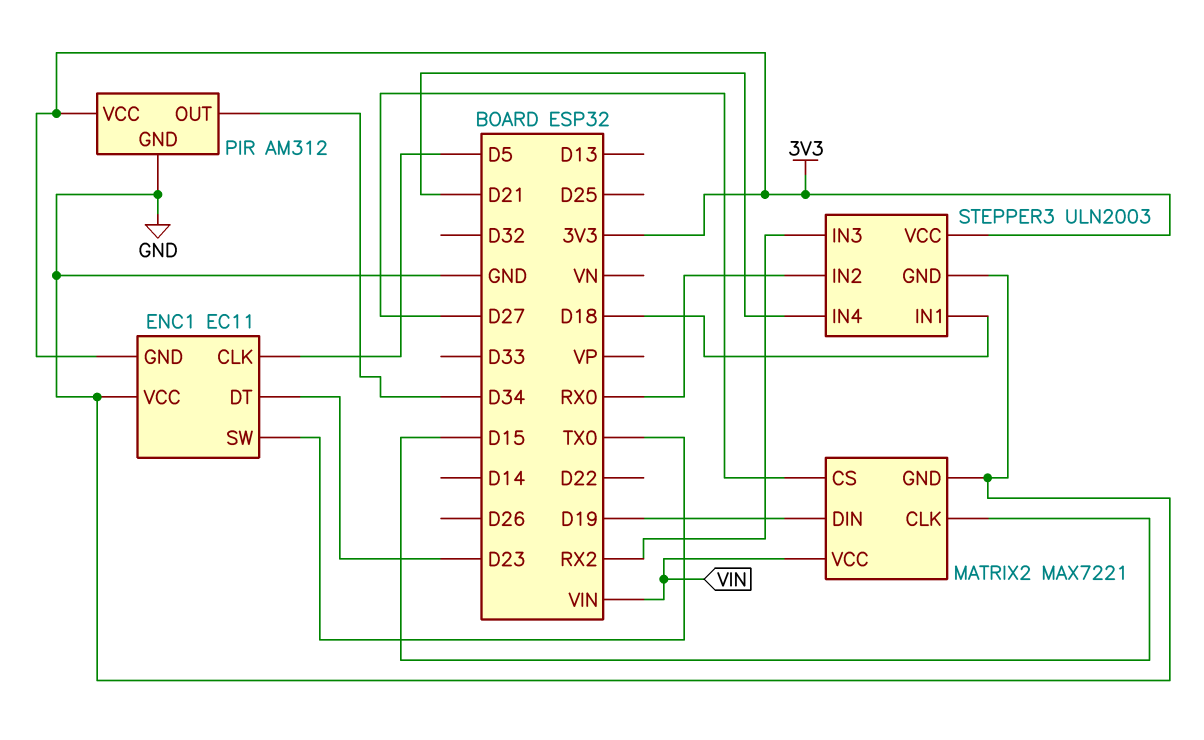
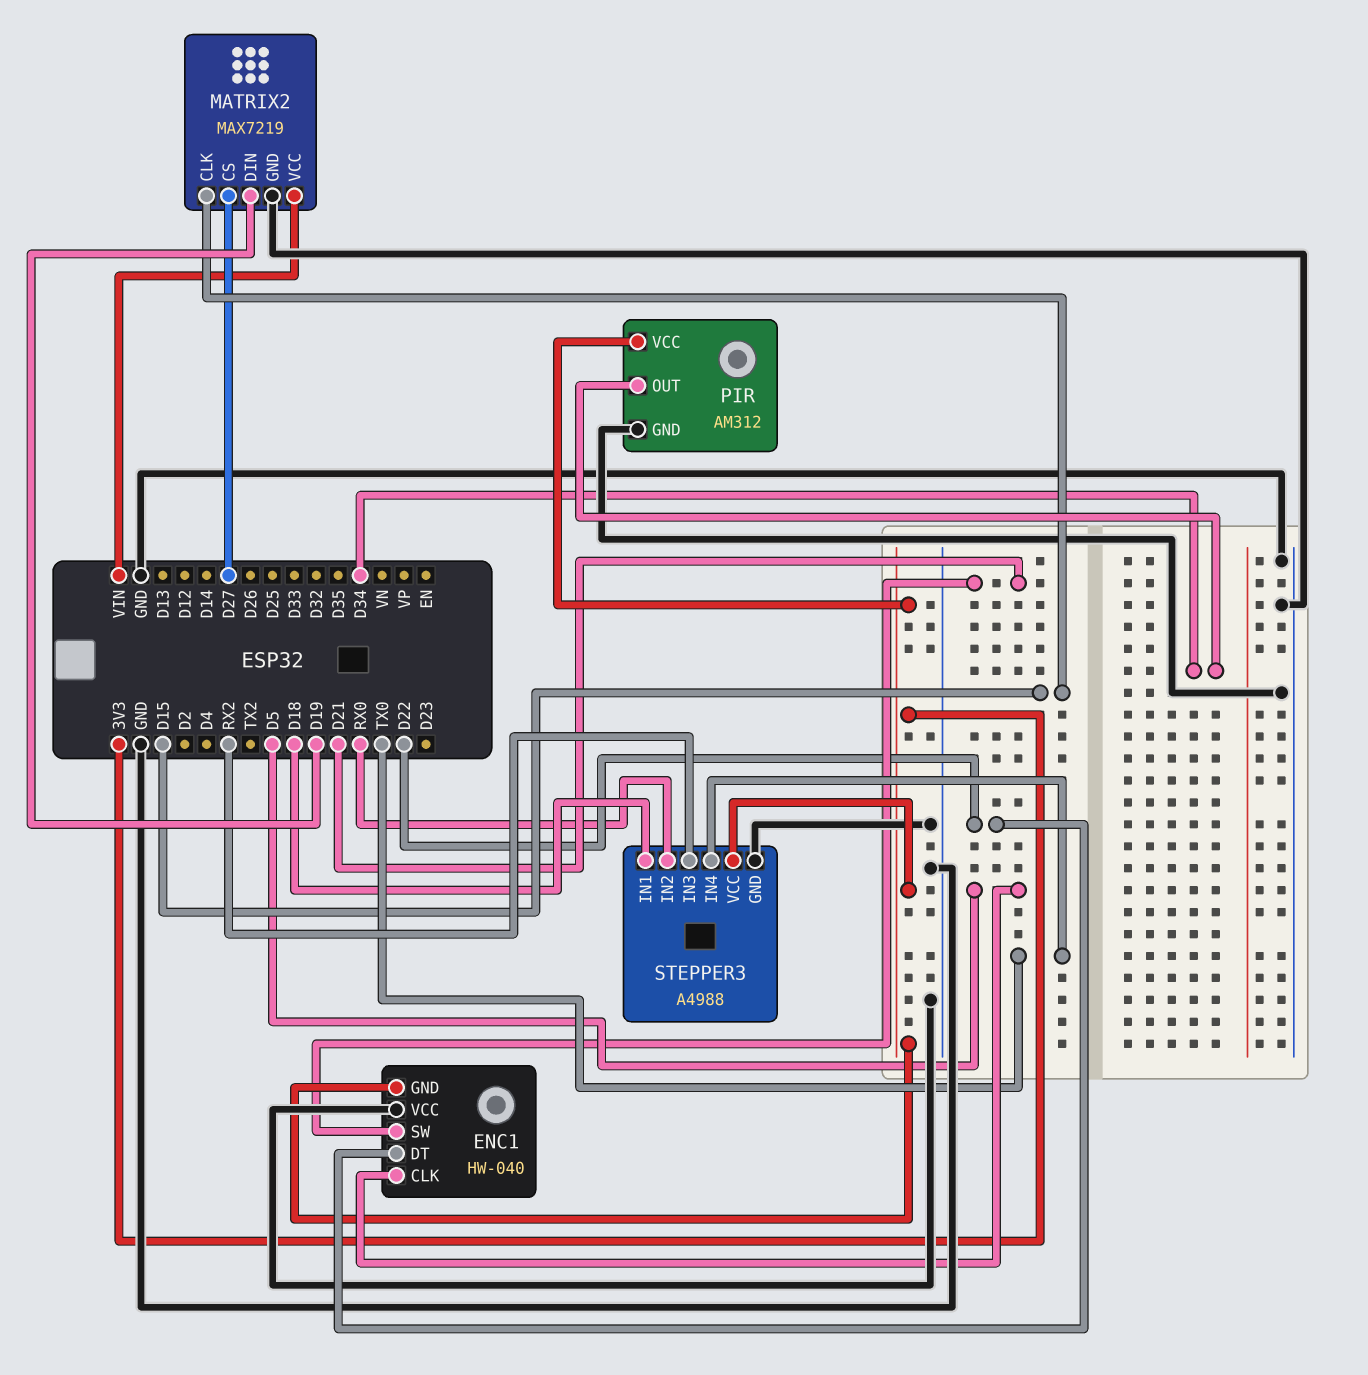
ENC1: EC11 -> HW-040
ENC1 pin DT: D23 -> D22
ENC1 pin SW: TX0 -> D21
MATRIX2: MAX7221 -> MAX7219
STEPPER3: ULN2003 -> A4988
STEPPER3 pin IN4: D21 -> TX0

